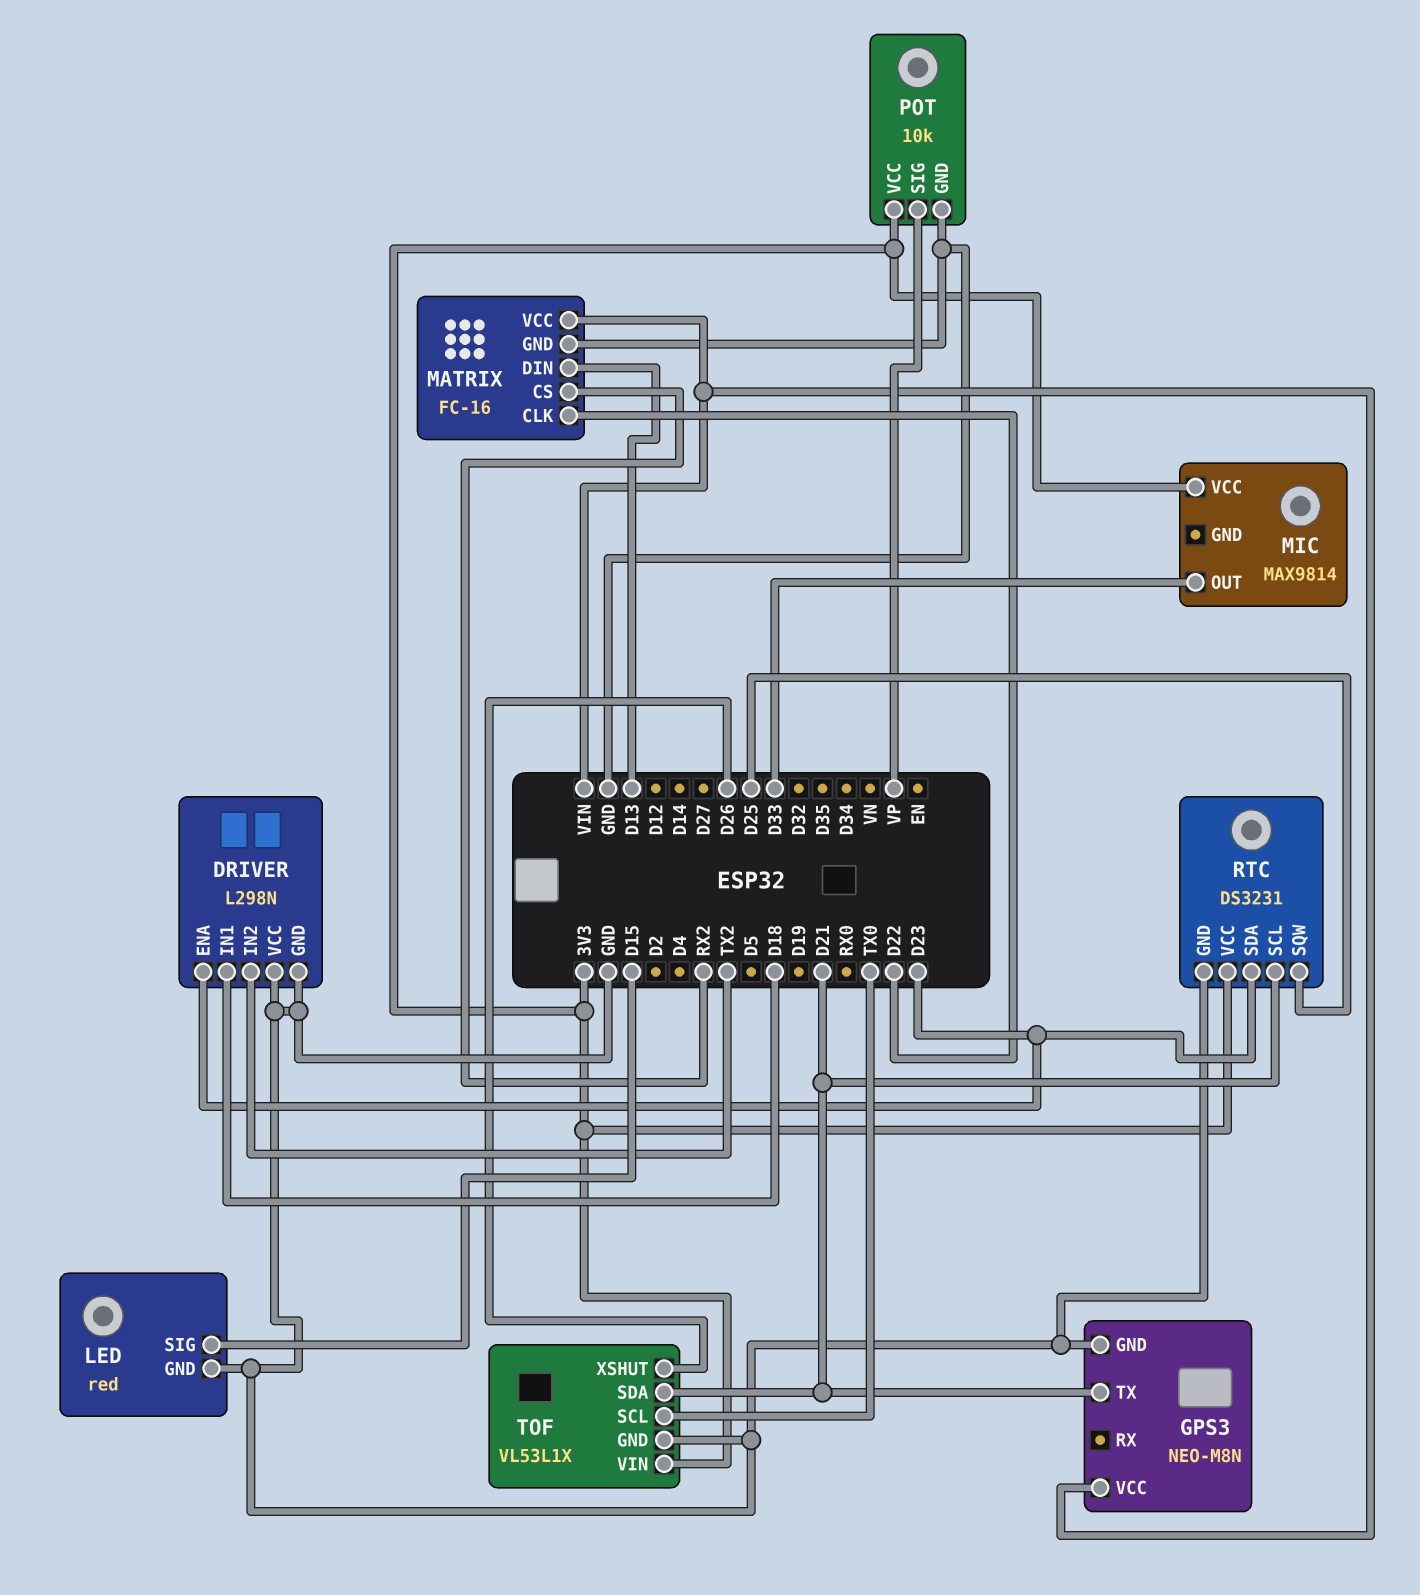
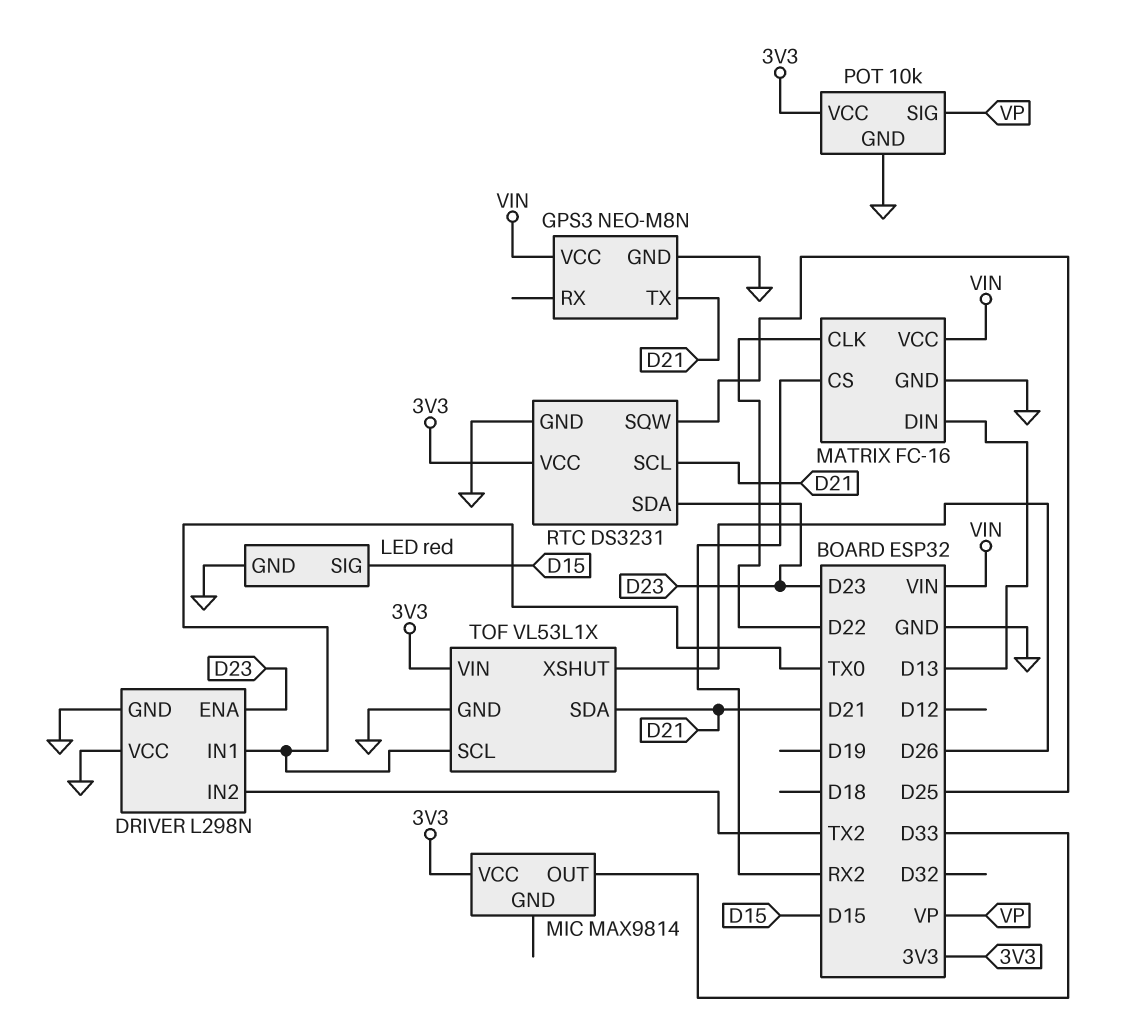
DRIVER pin IN1: D18 -> TX0

